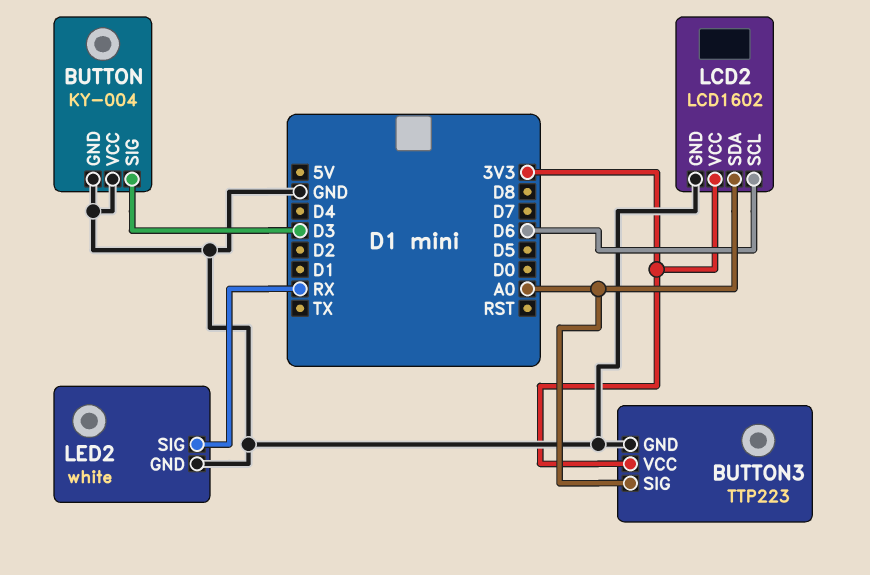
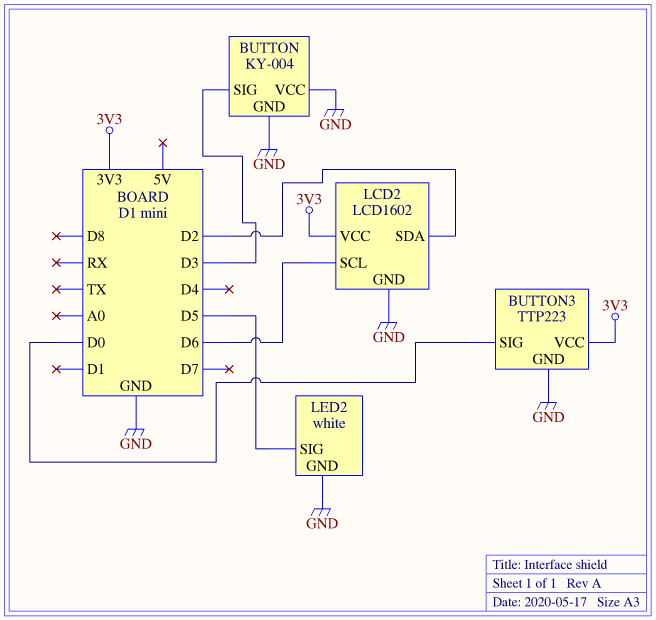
BUTTON3 pin SIG: A0 -> D0
LCD2 pin SDA: A0 -> D2
LED2 pin SIG: RX -> D5

